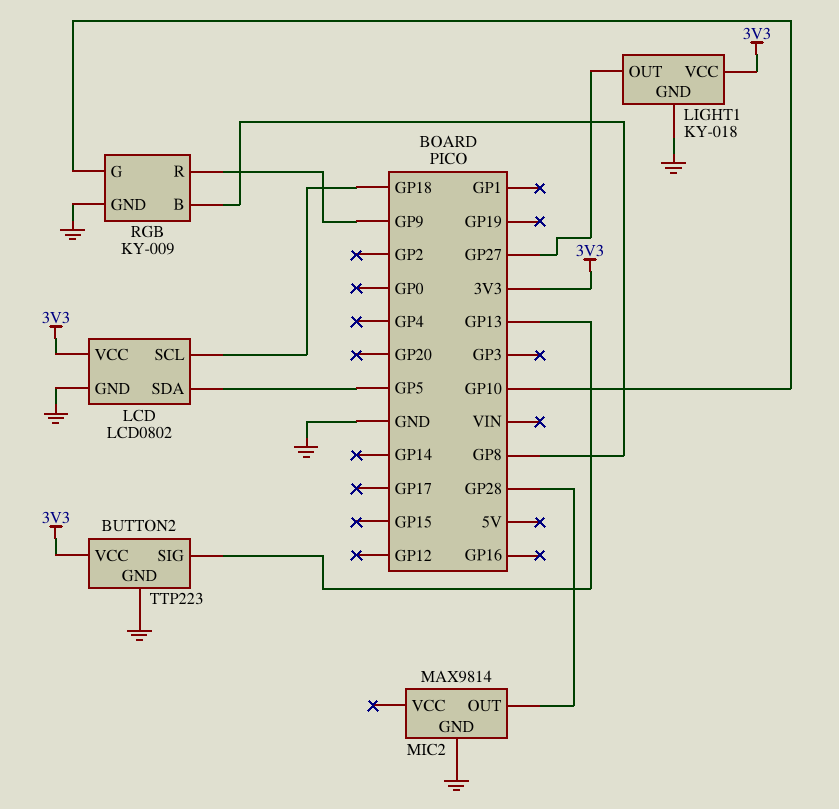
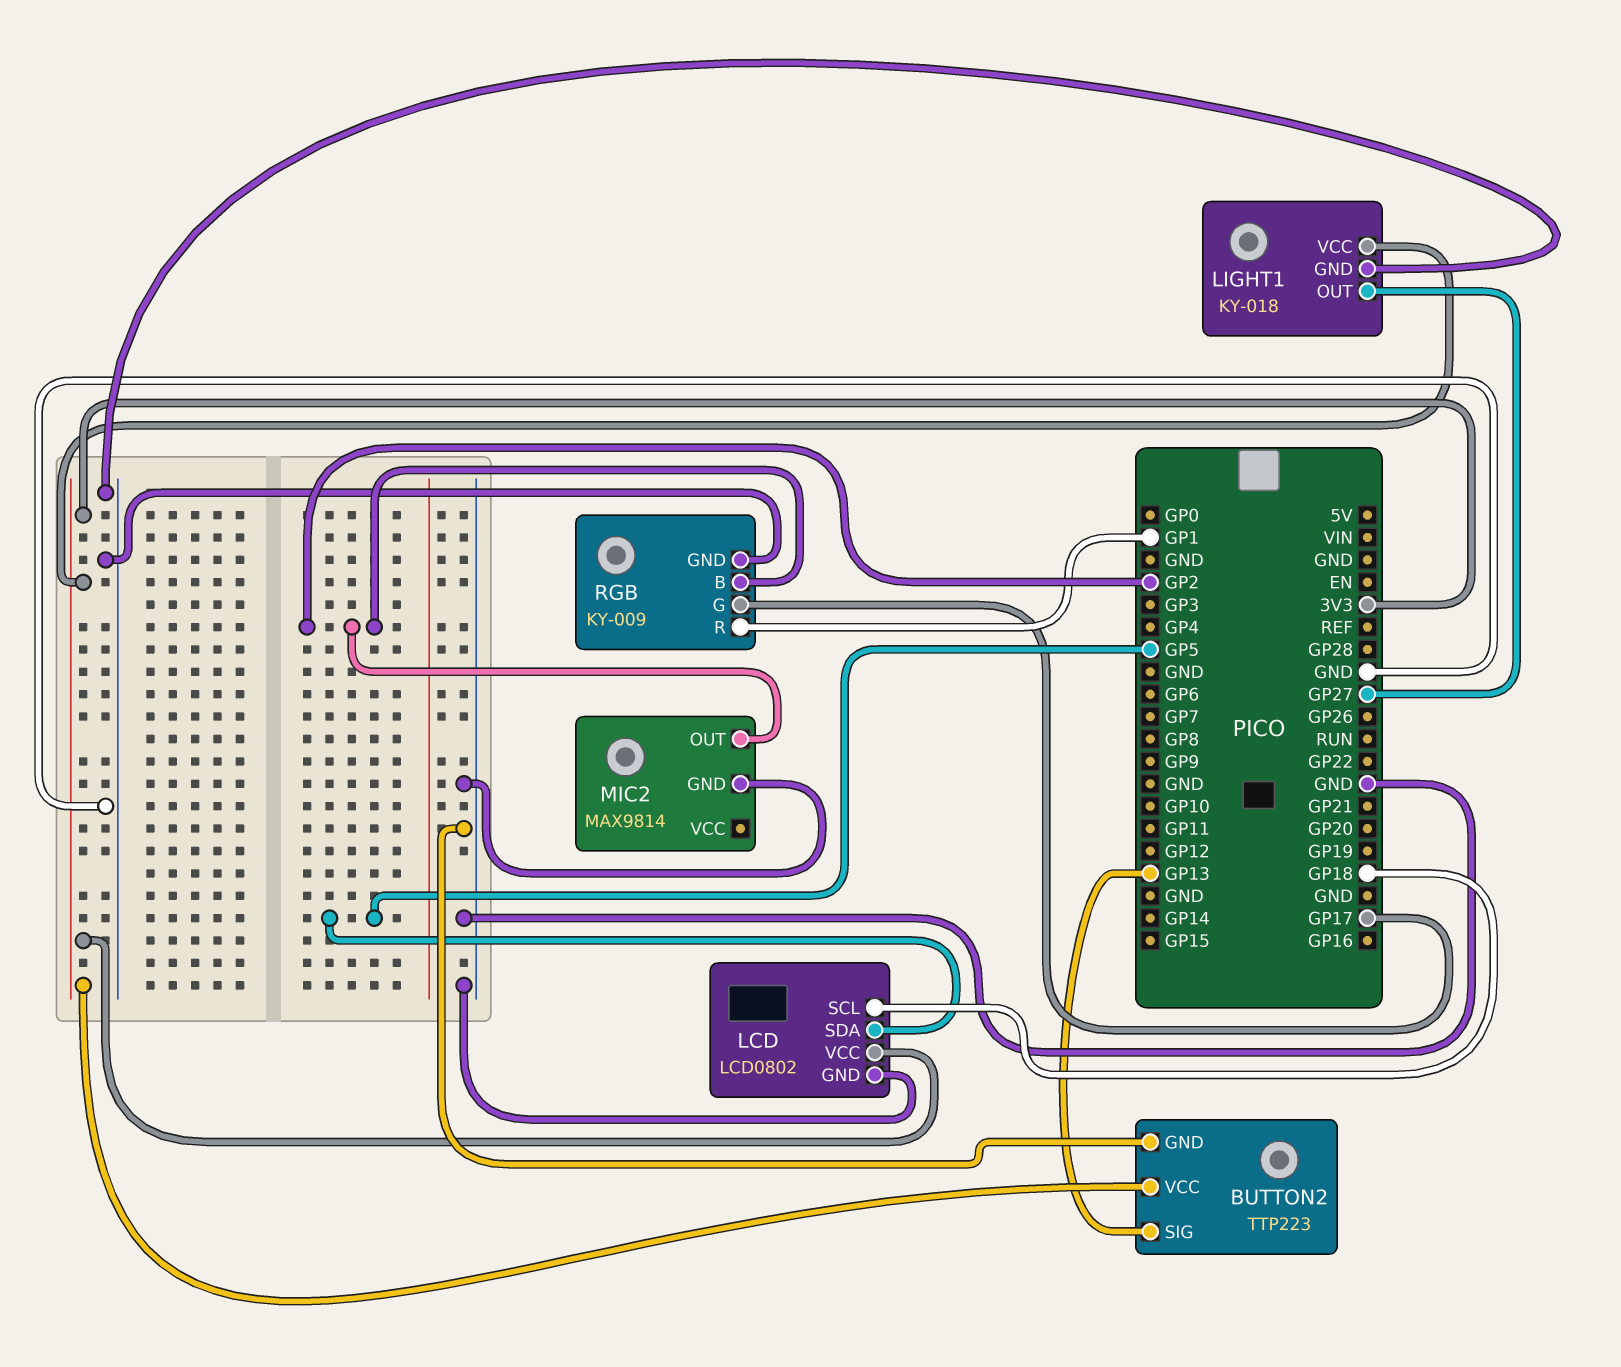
MIC2 pin OUT: GP28 -> GP2
RGB pin B: GP8 -> GP2
RGB pin G: GP10 -> GP17
RGB pin R: GP9 -> GP1

